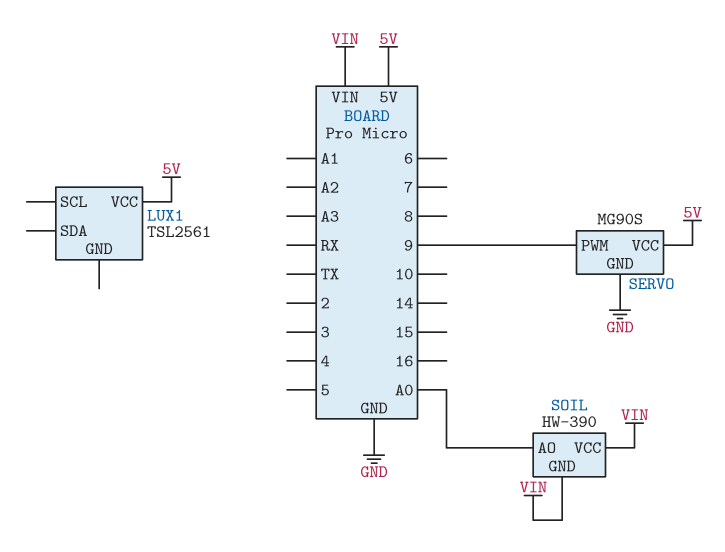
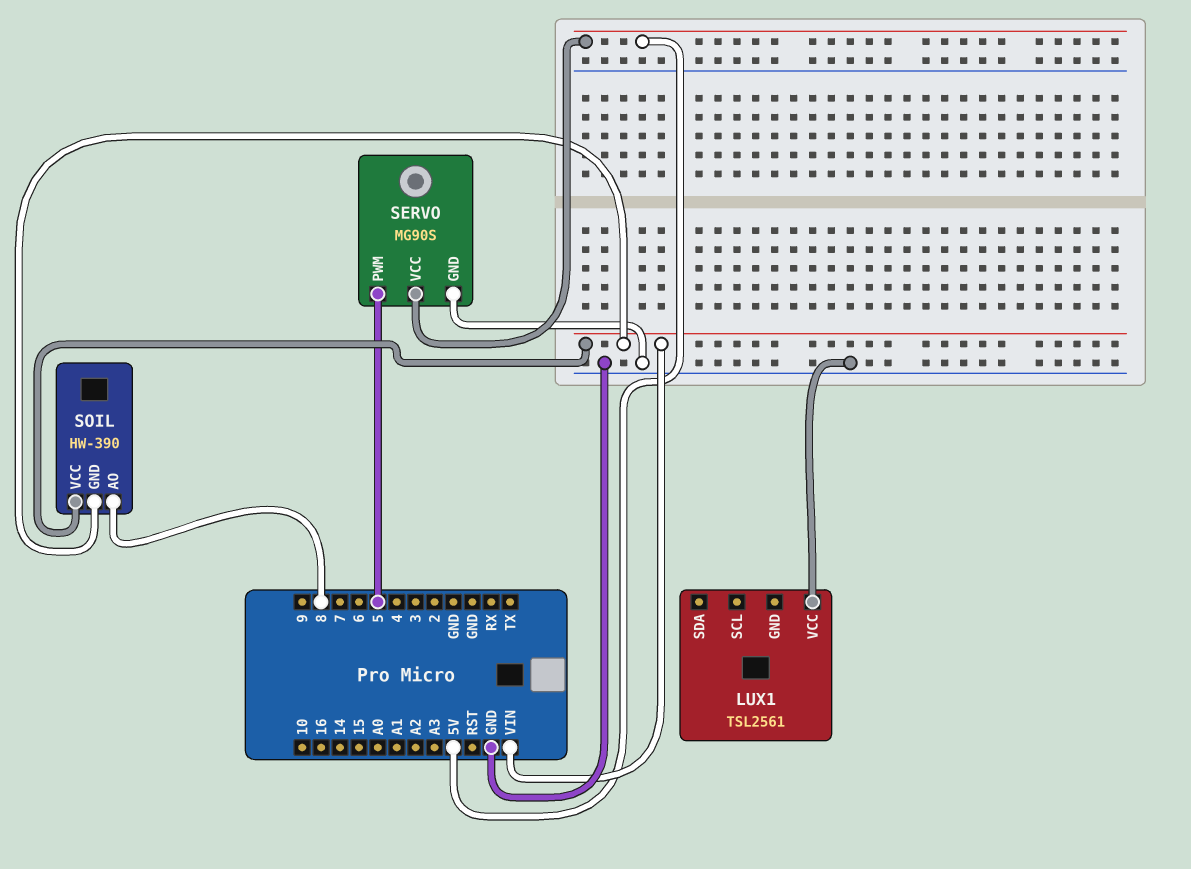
LUX1 pin VCC: 5V -> GND
SERVO pin PWM: 9 -> 5
SOIL pin AO: A0 -> 8

